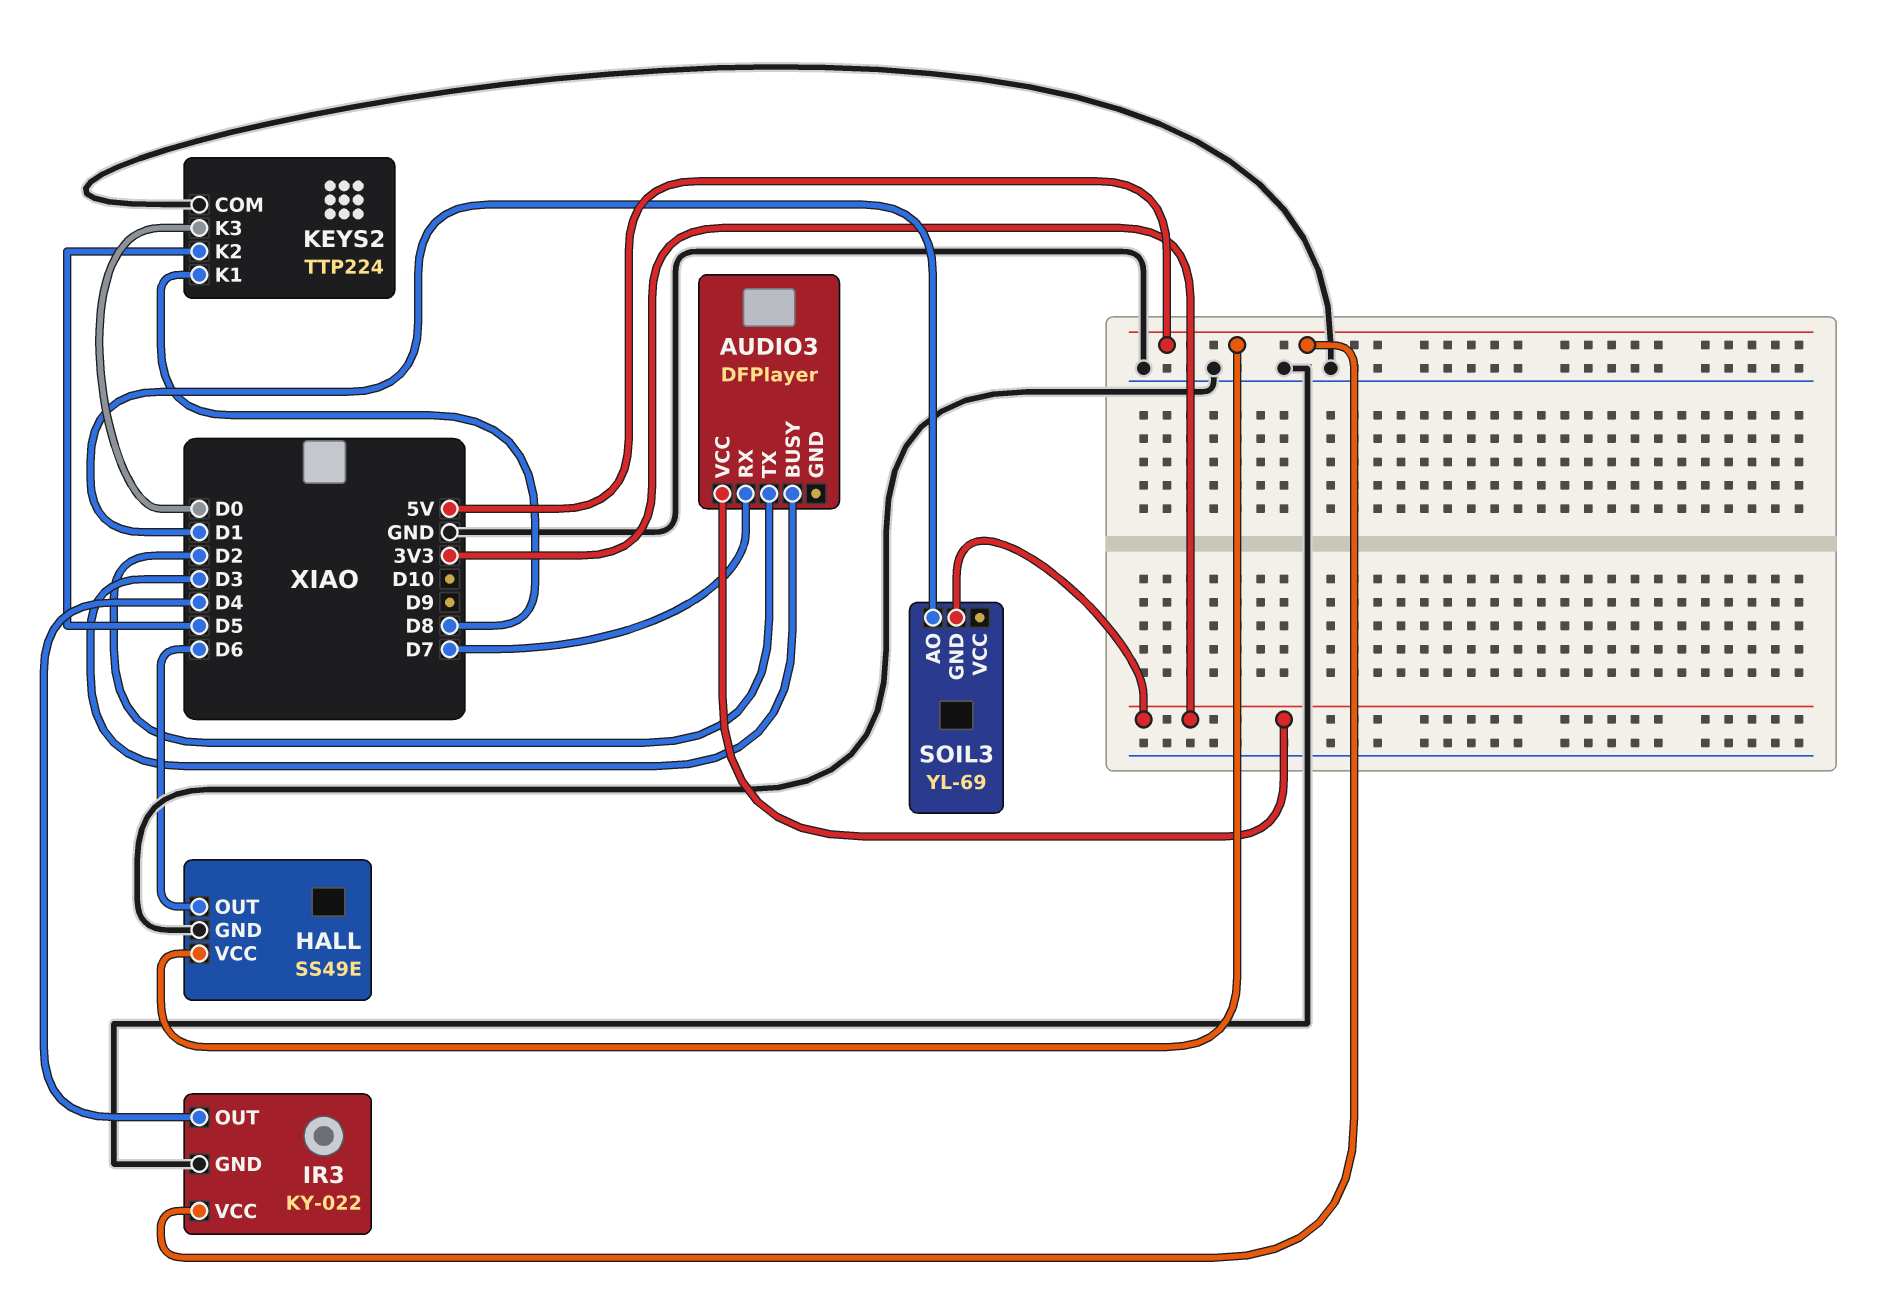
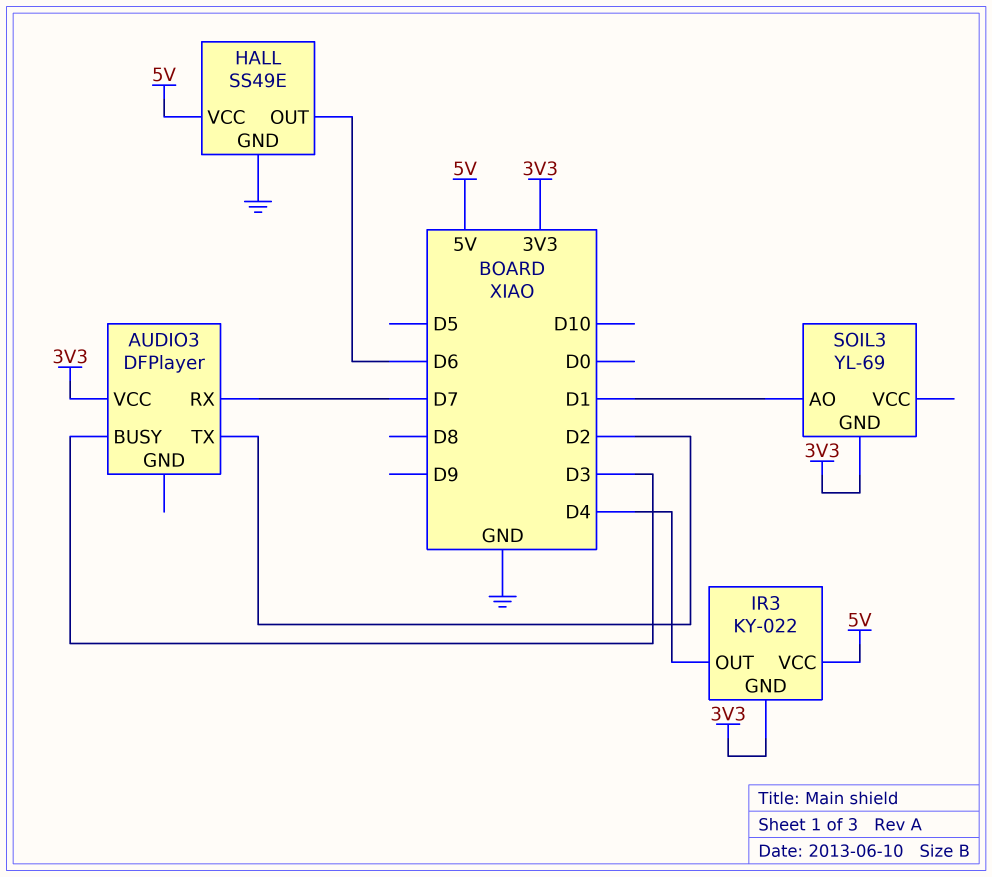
IR3 pin GND: GND -> 3V3
KEYS2: TTP224 -> none
KEYS2 pin COM: GND -> none
KEYS2 pin K1: D8 -> none
KEYS2 pin K2: D5 -> none
KEYS2 pin K3: D0 -> none

